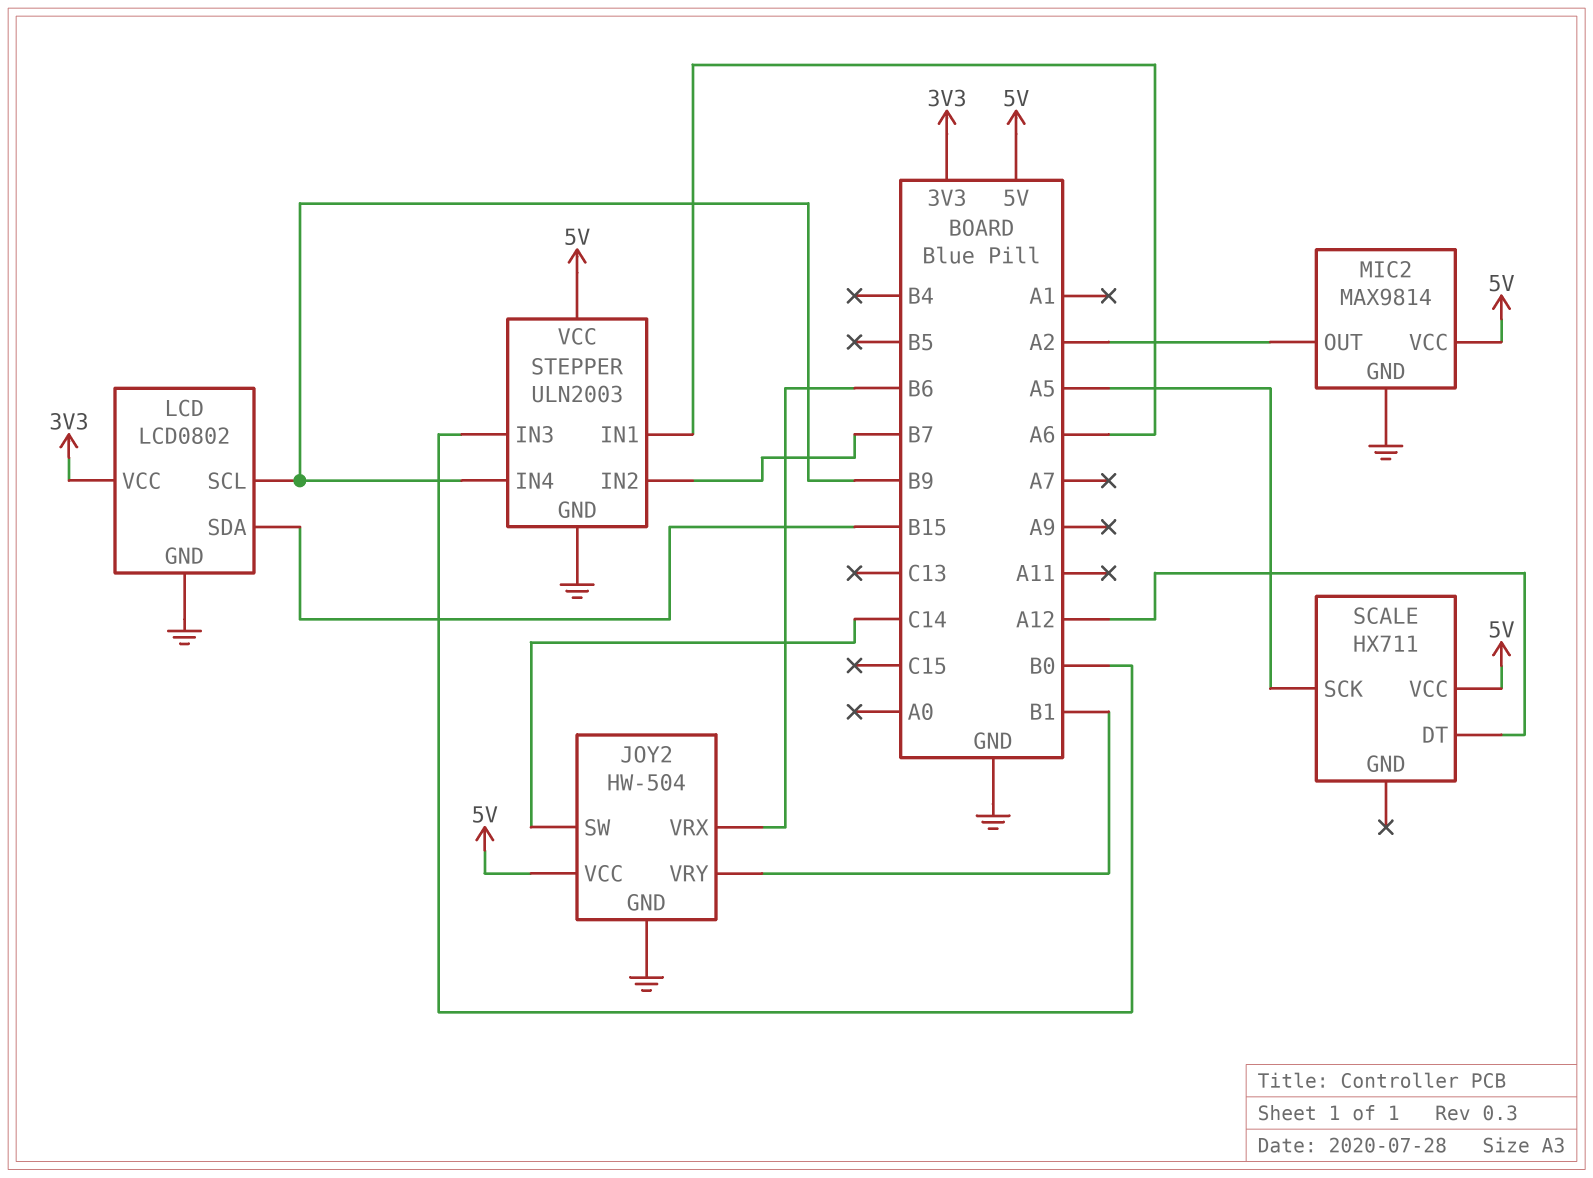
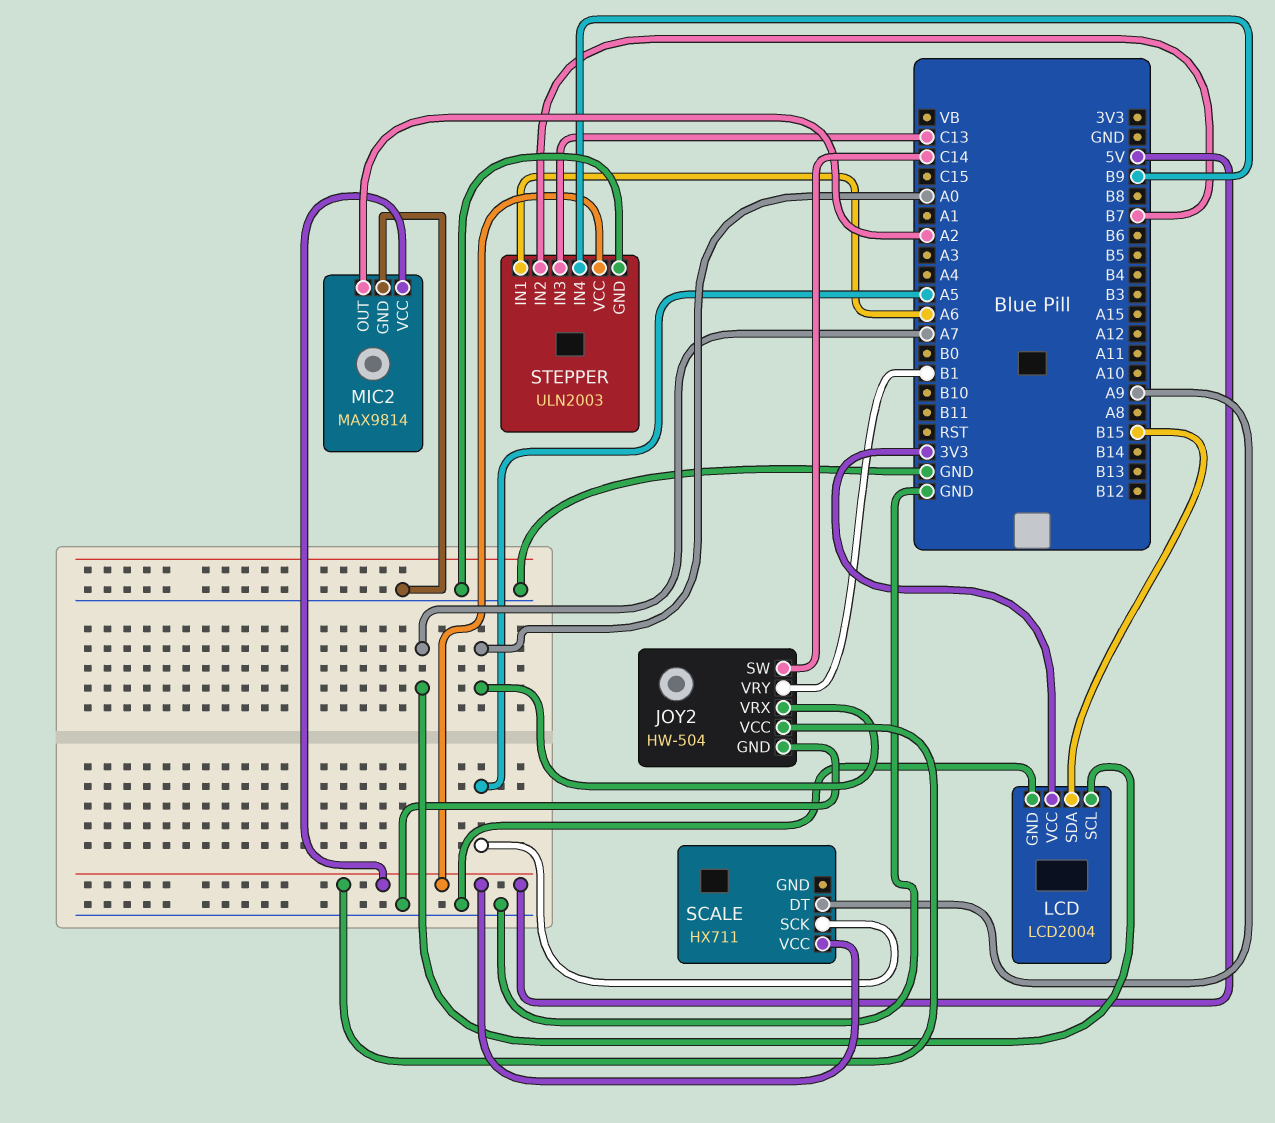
JOY2 pin VRX: B6 -> A0
LCD: LCD0802 -> LCD2004
LCD pin SCL: B9 -> A7
SCALE pin DT: A12 -> A9
STEPPER pin IN3: B0 -> C13

